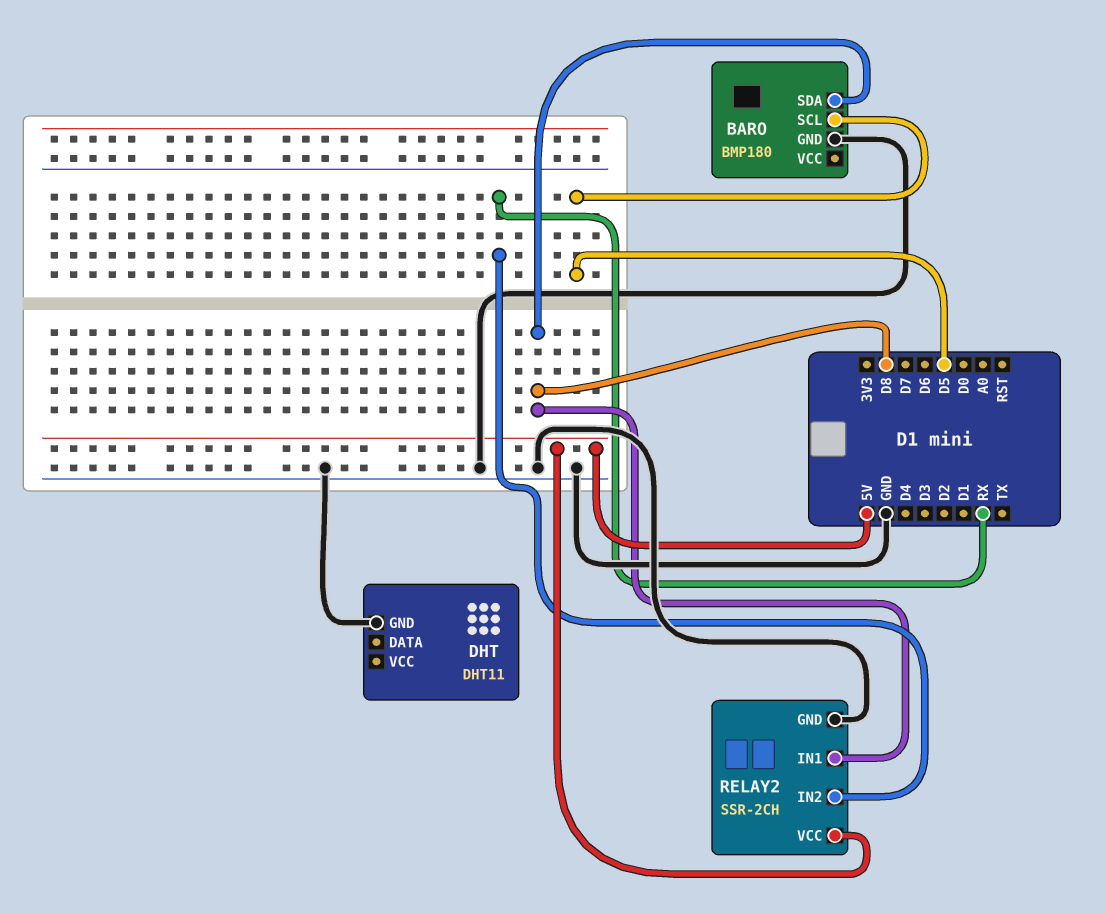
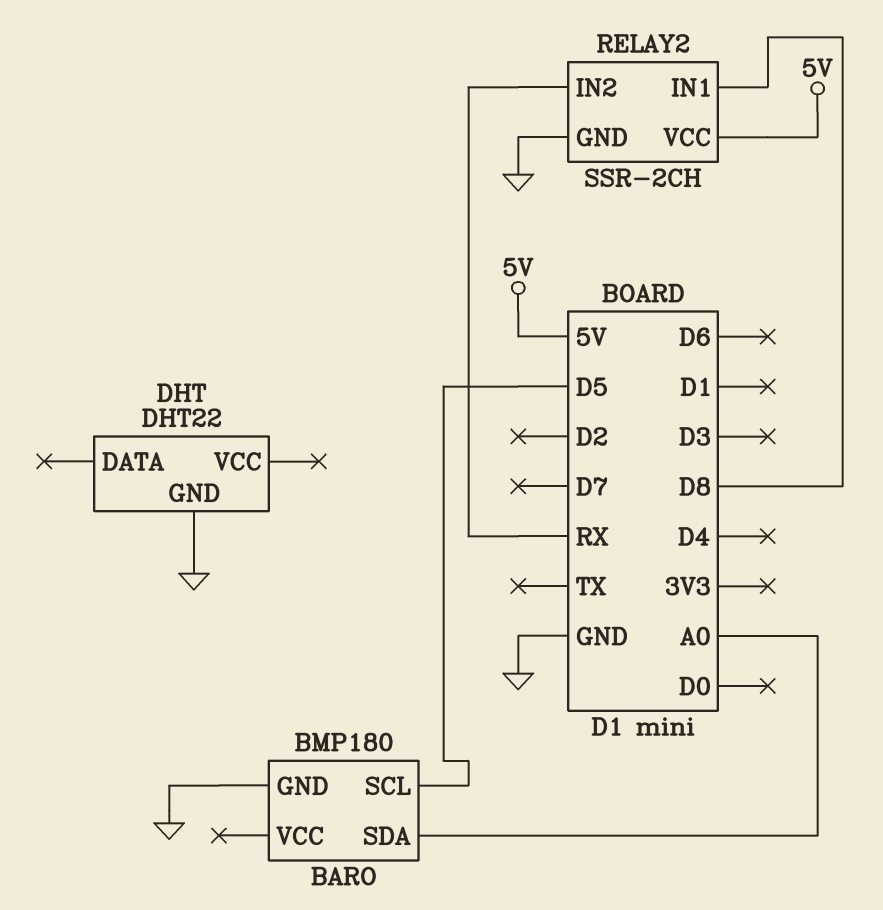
BARO pin SDA: D8 -> A0
DHT: DHT11 -> DHT22

